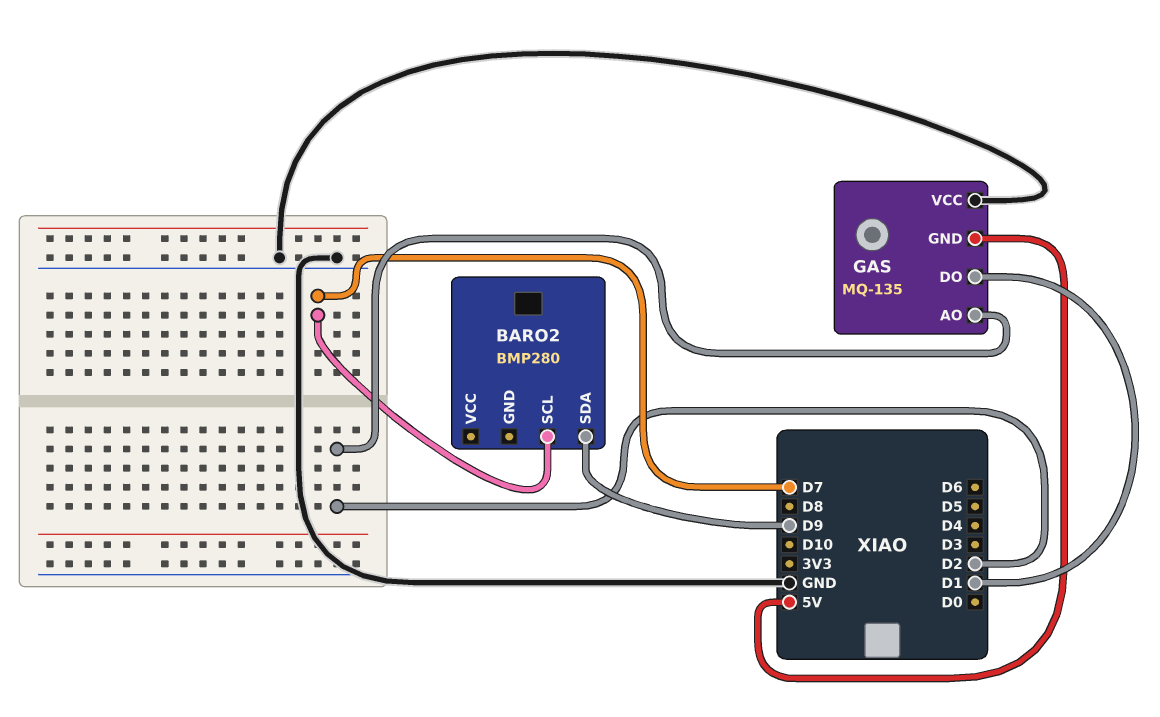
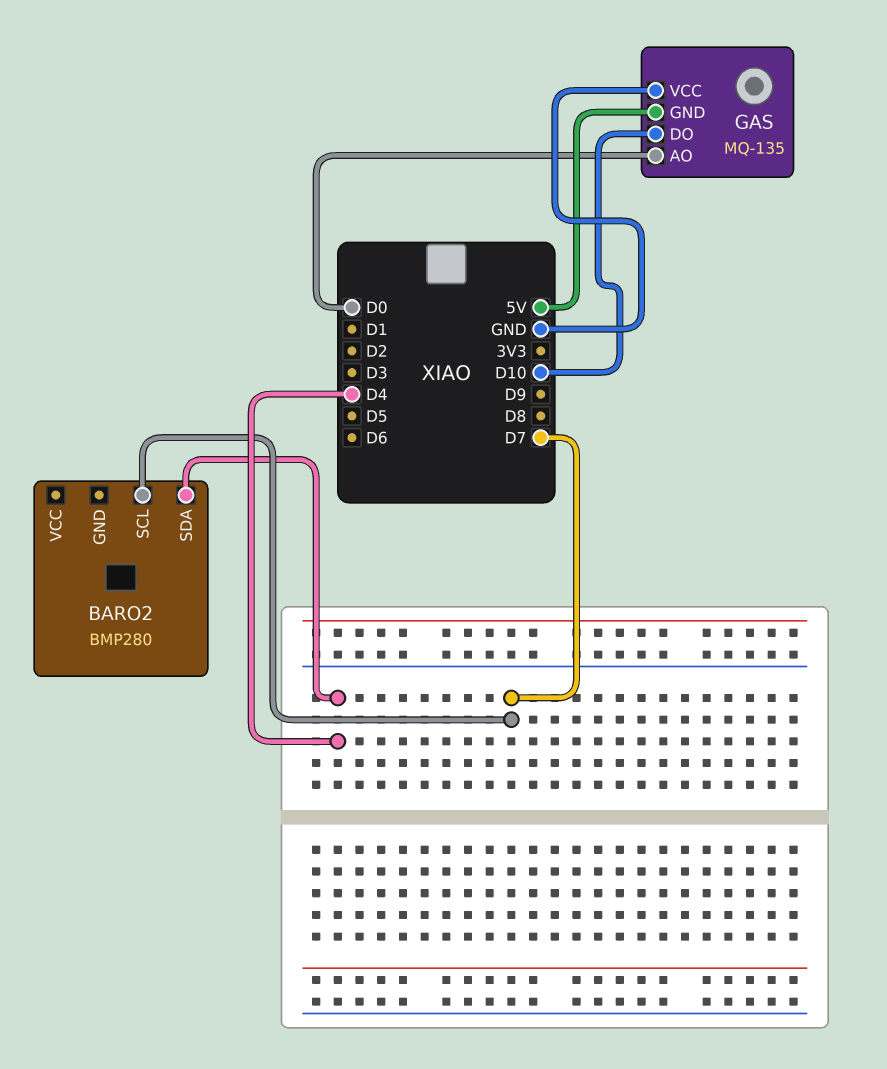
BARO2 pin SDA: D9 -> D4
GAS pin AO: D2 -> D0
GAS pin DO: D1 -> D10

